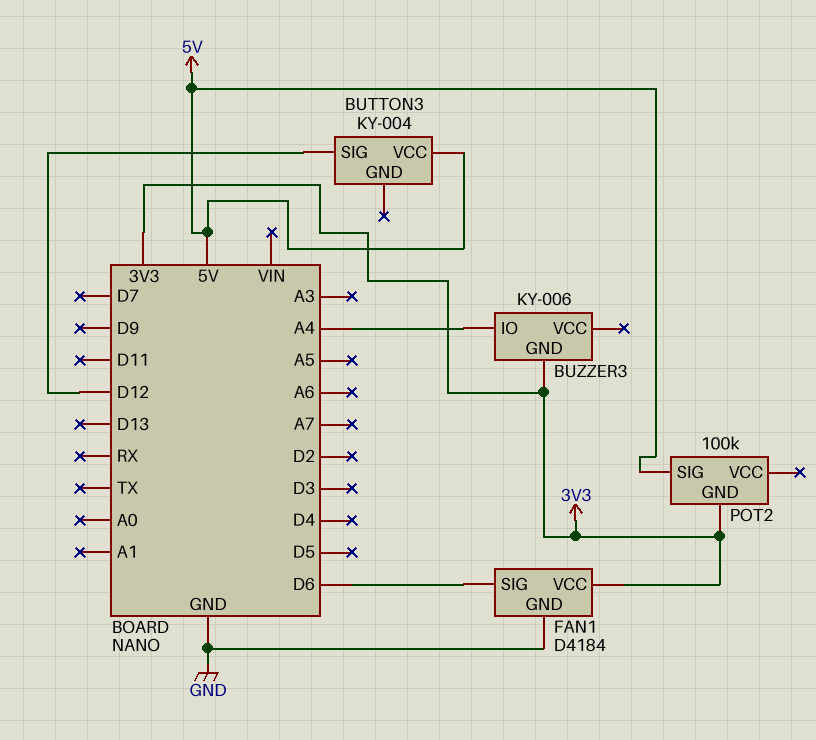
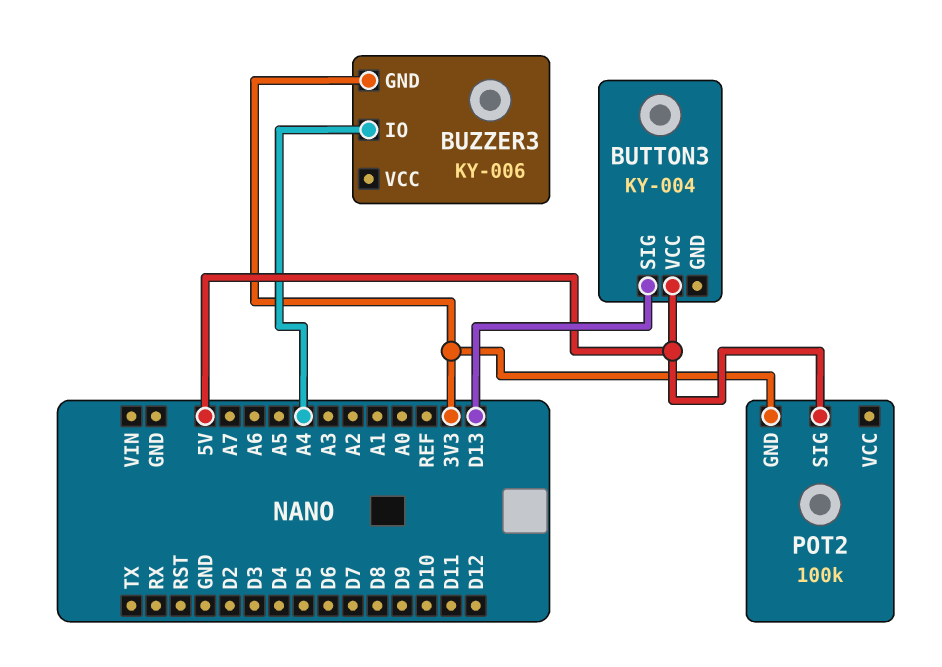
BUTTON3 pin SIG: D12 -> D13
FAN1: D4184 -> none
FAN1 pin GND: GND -> none
FAN1 pin SIG: D6 -> none
FAN1 pin VCC: 3V3 -> none

